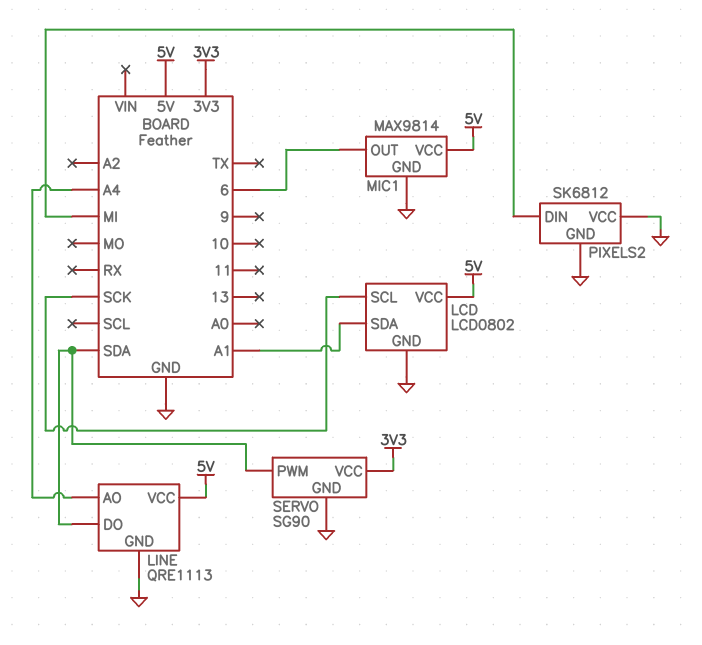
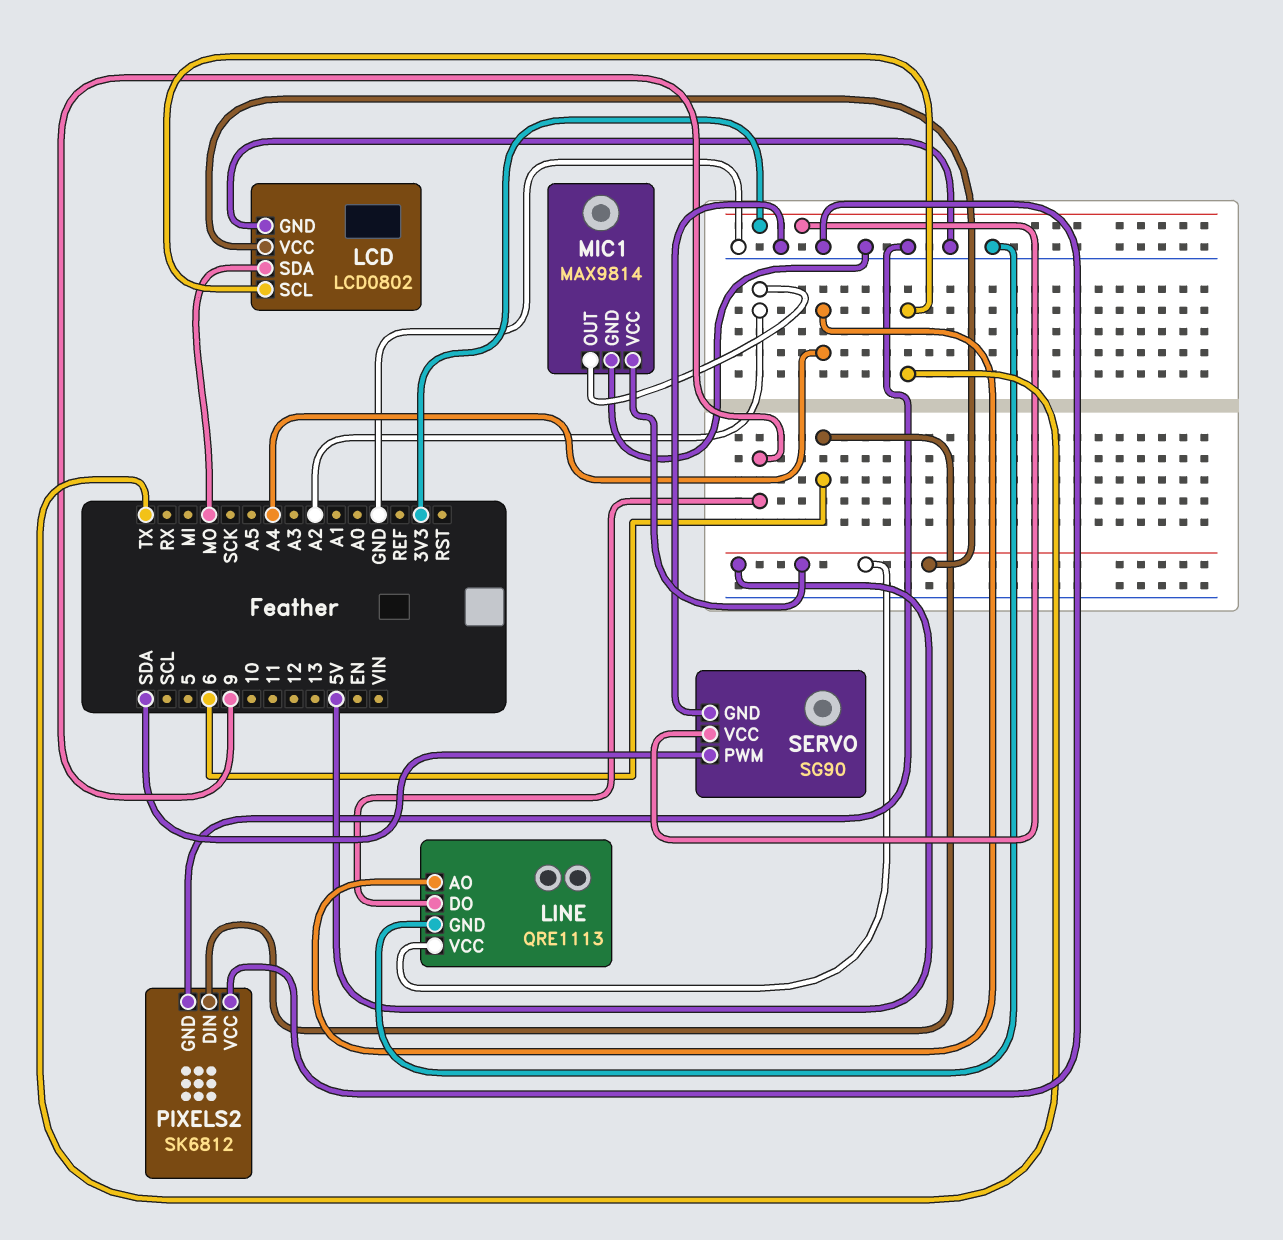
LCD pin SCL: SCK -> TX
LCD pin SDA: A1 -> MO
LINE pin DO: SDA -> 9
MIC1 pin OUT: 6 -> A2
PIXELS2 pin DIN: MI -> 6

